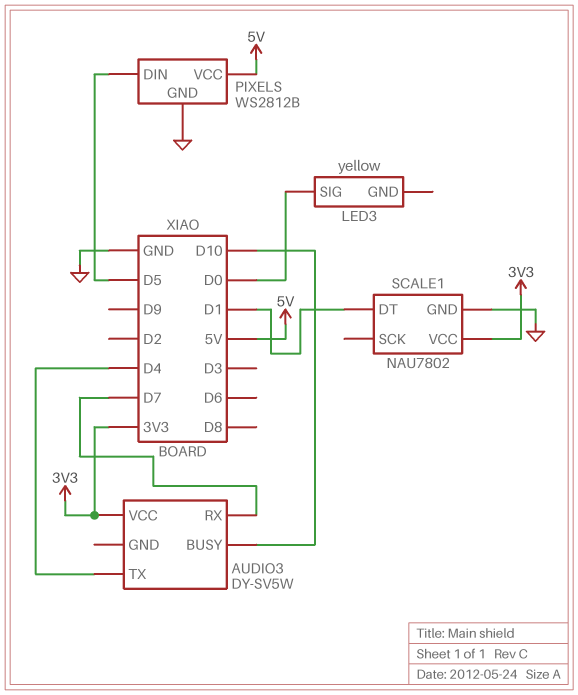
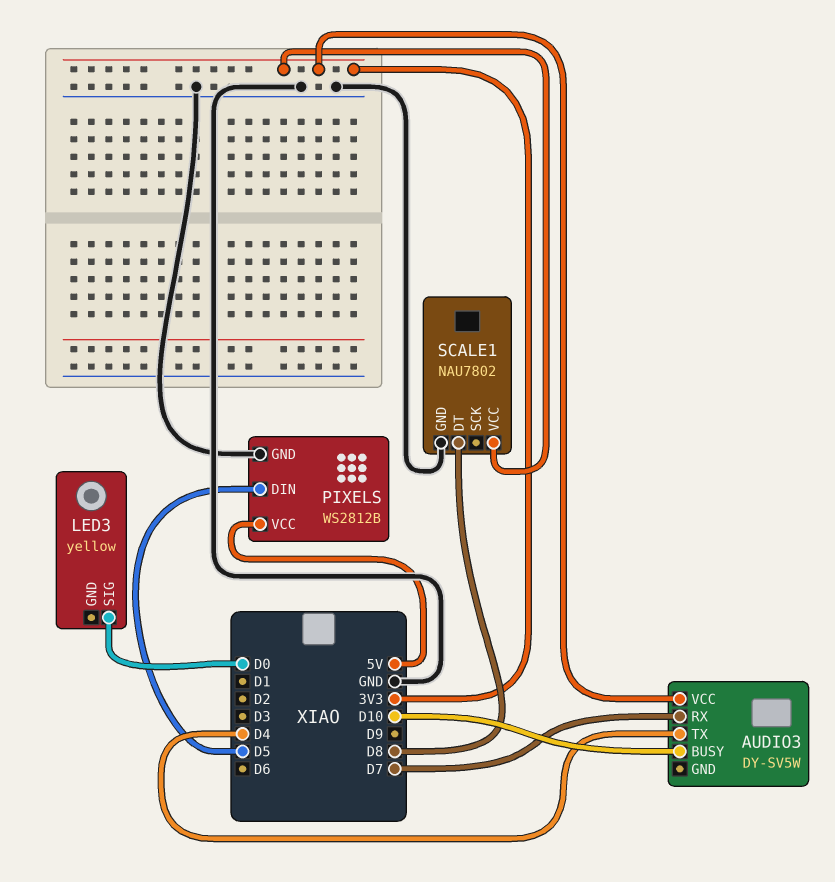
SCALE1 pin DT: D1 -> D8

